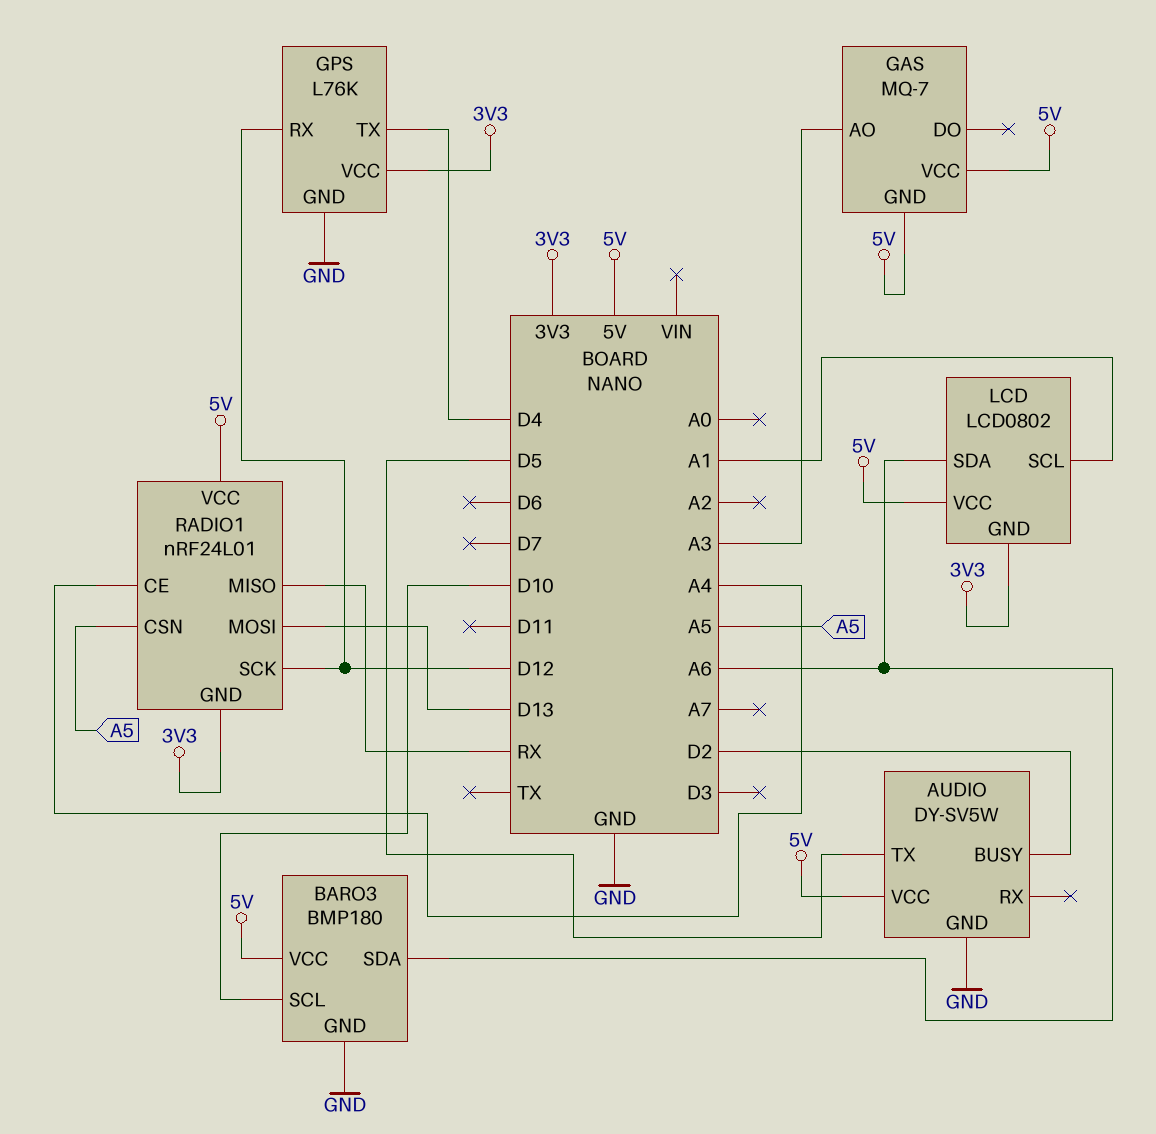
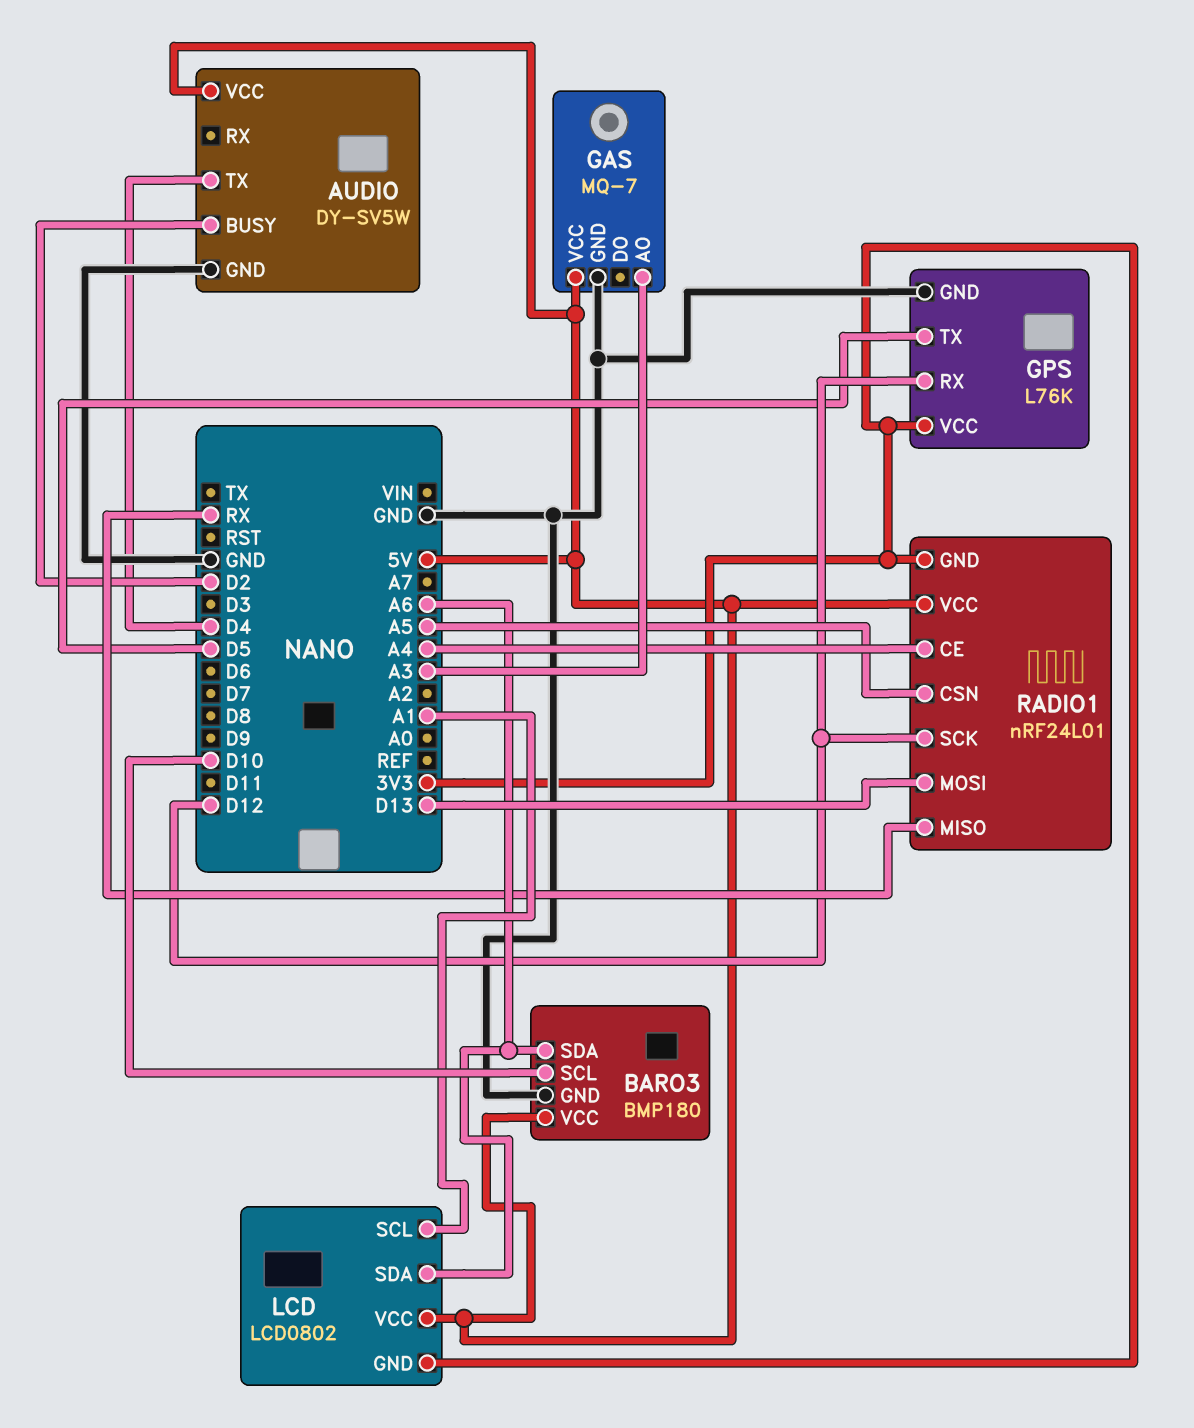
AUDIO pin TX: D5 -> D4
GAS pin GND: 5V -> GND
GPS pin TX: D4 -> D5

